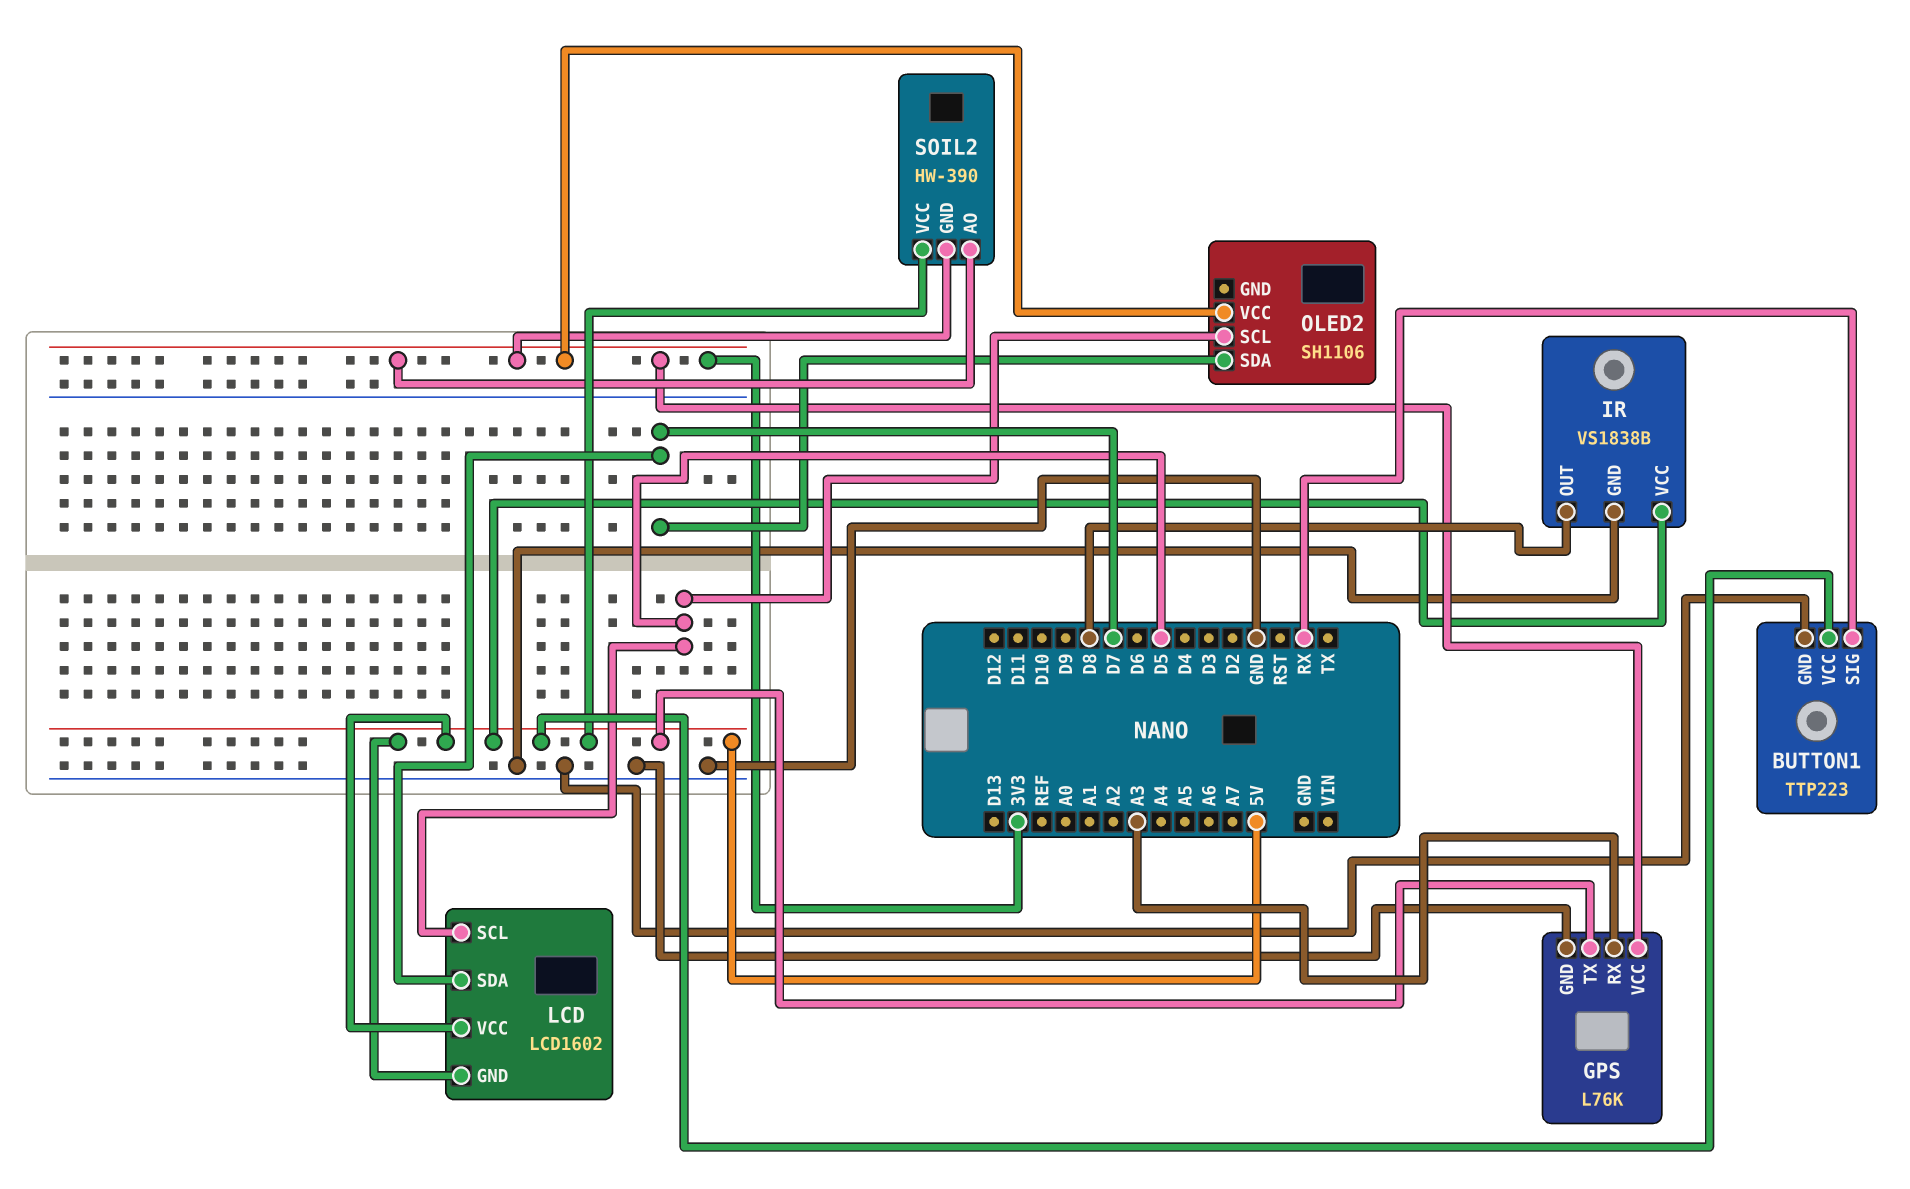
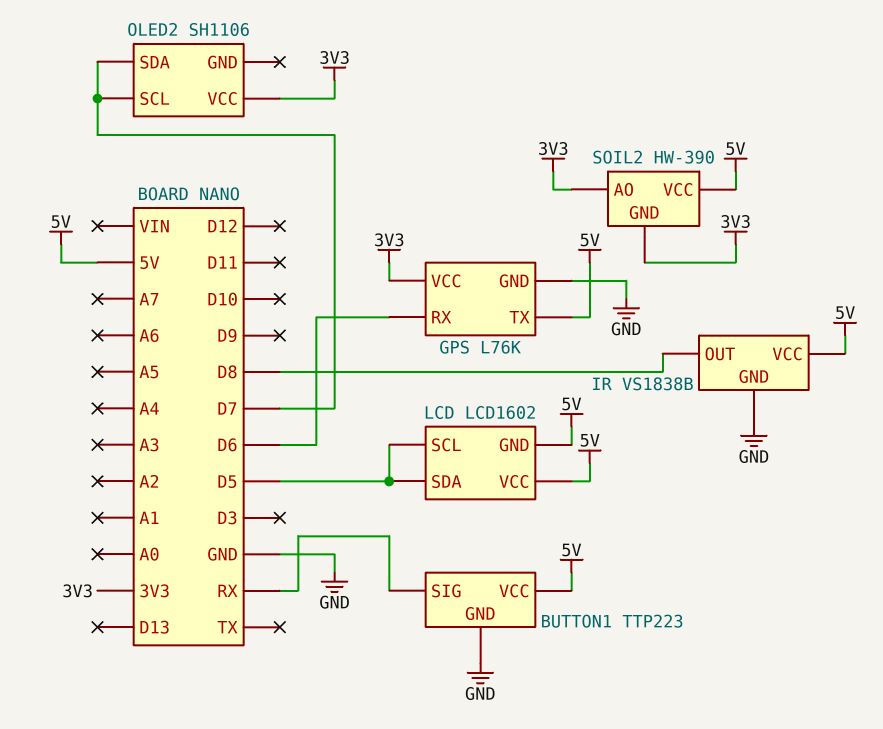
GPS pin RX: A3 -> D6
LCD pin SDA: D7 -> D5
OLED2 pin SCL: D5 -> D7

